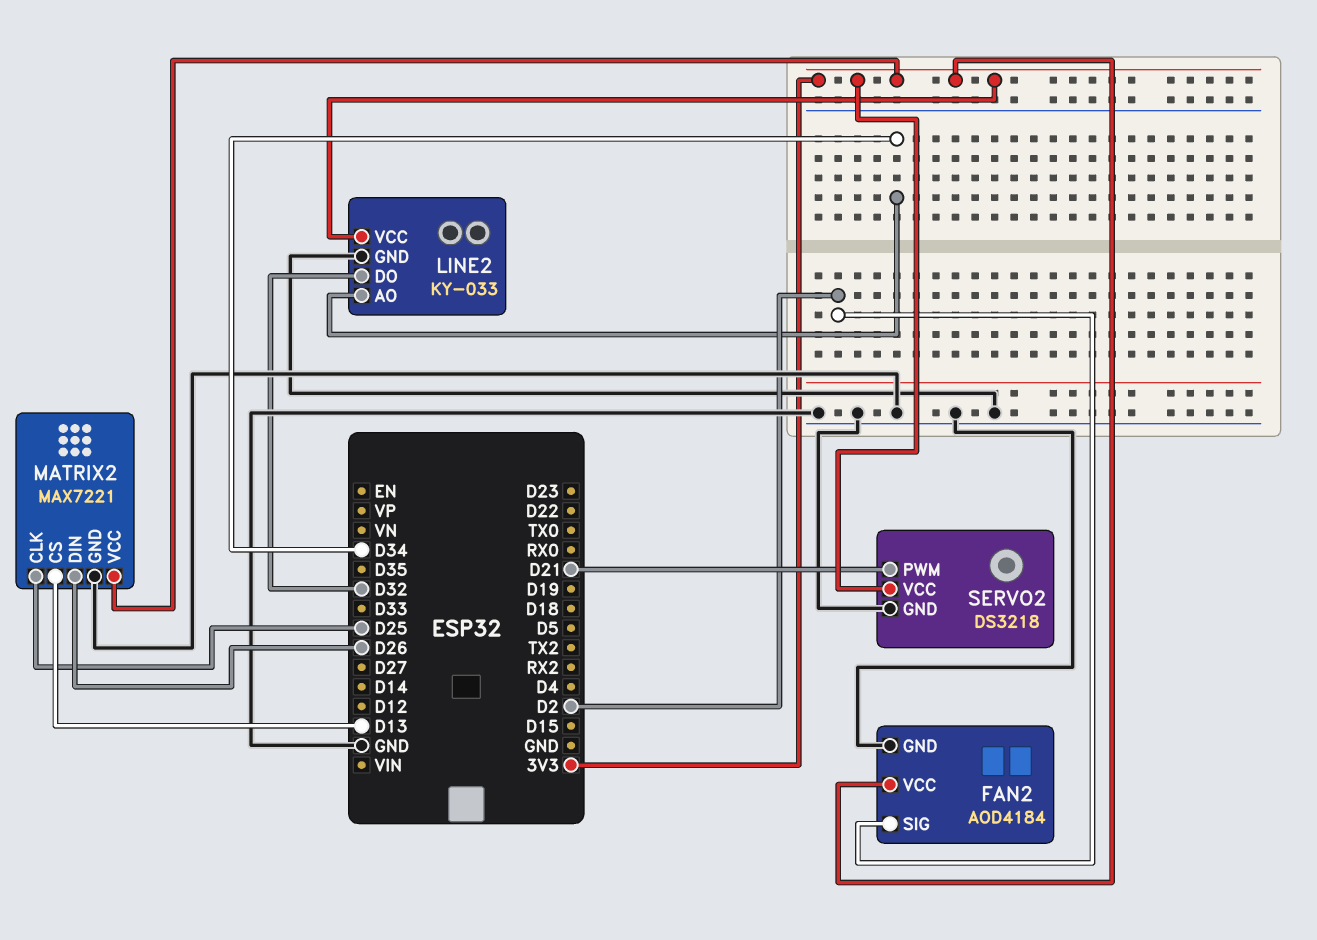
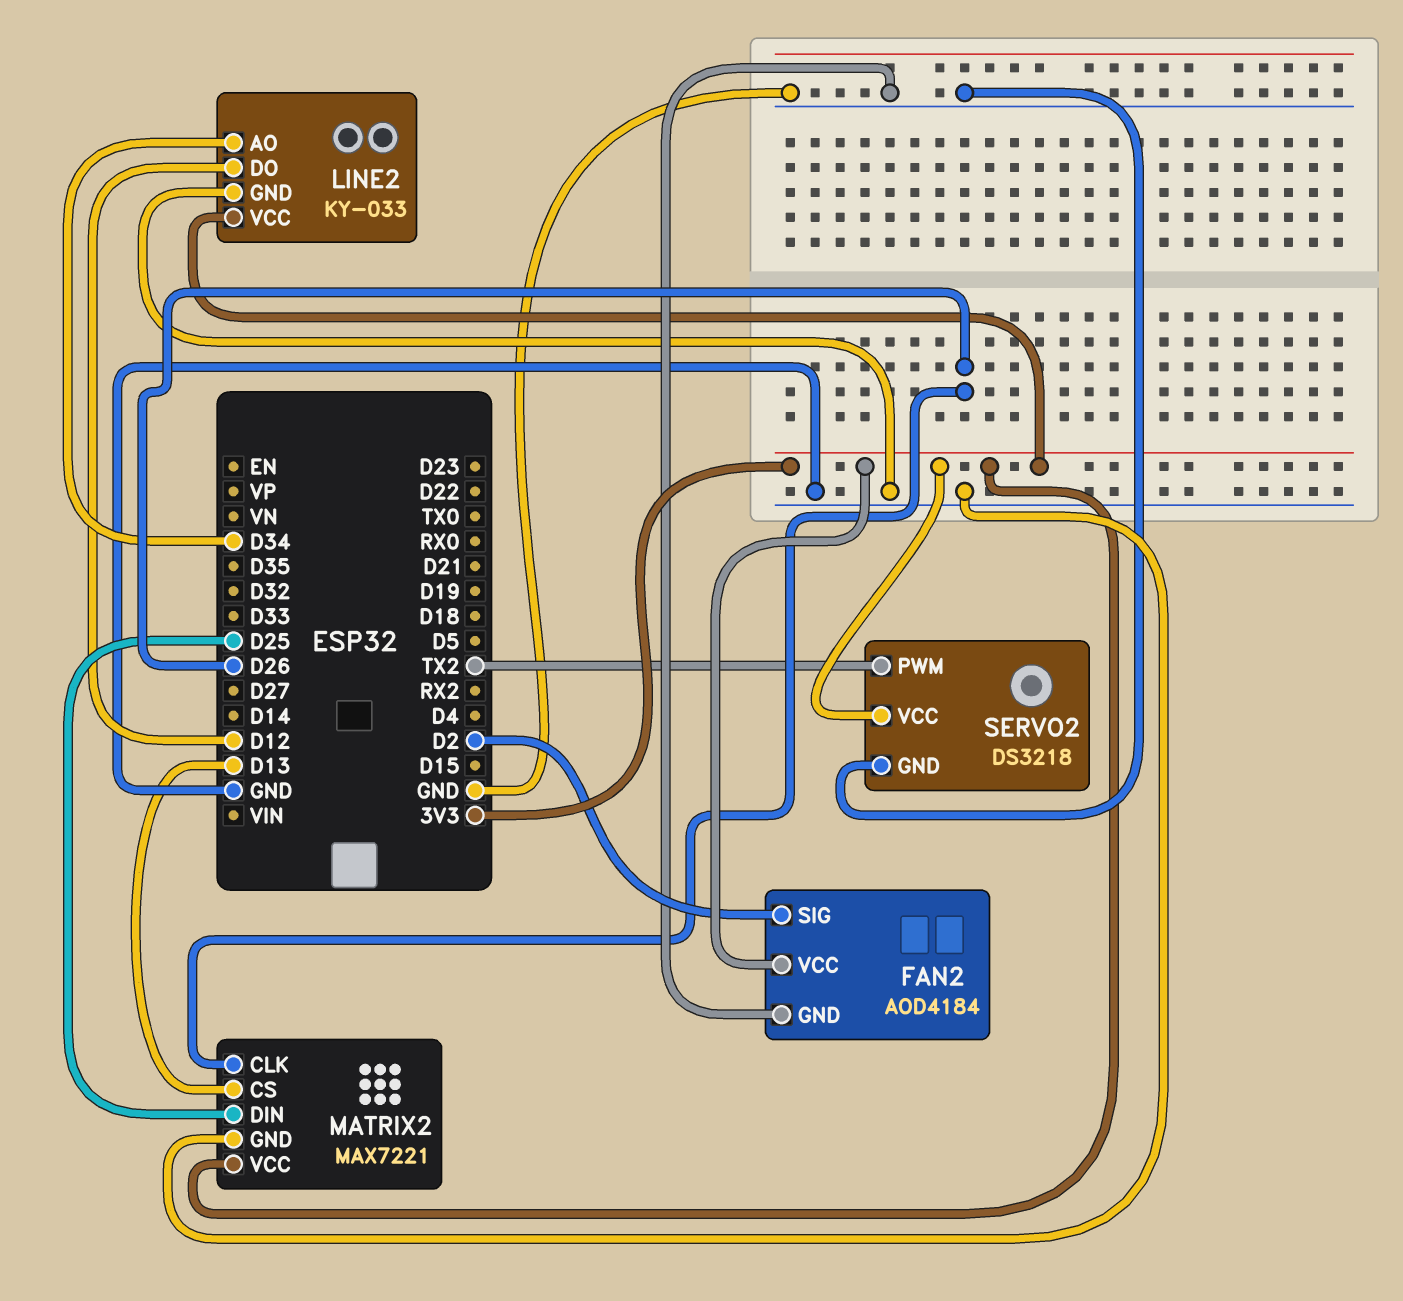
LINE2 pin DO: D32 -> D12
MATRIX2 pin CLK: D25 -> D26
MATRIX2 pin DIN: D26 -> D25
SERVO2 pin PWM: D21 -> TX2

